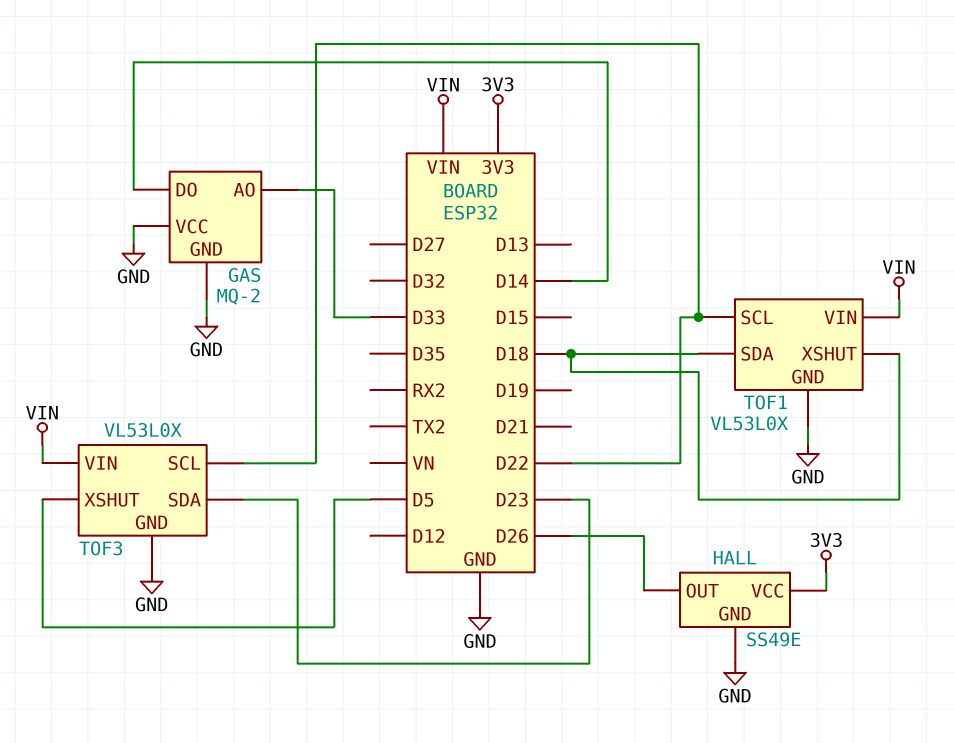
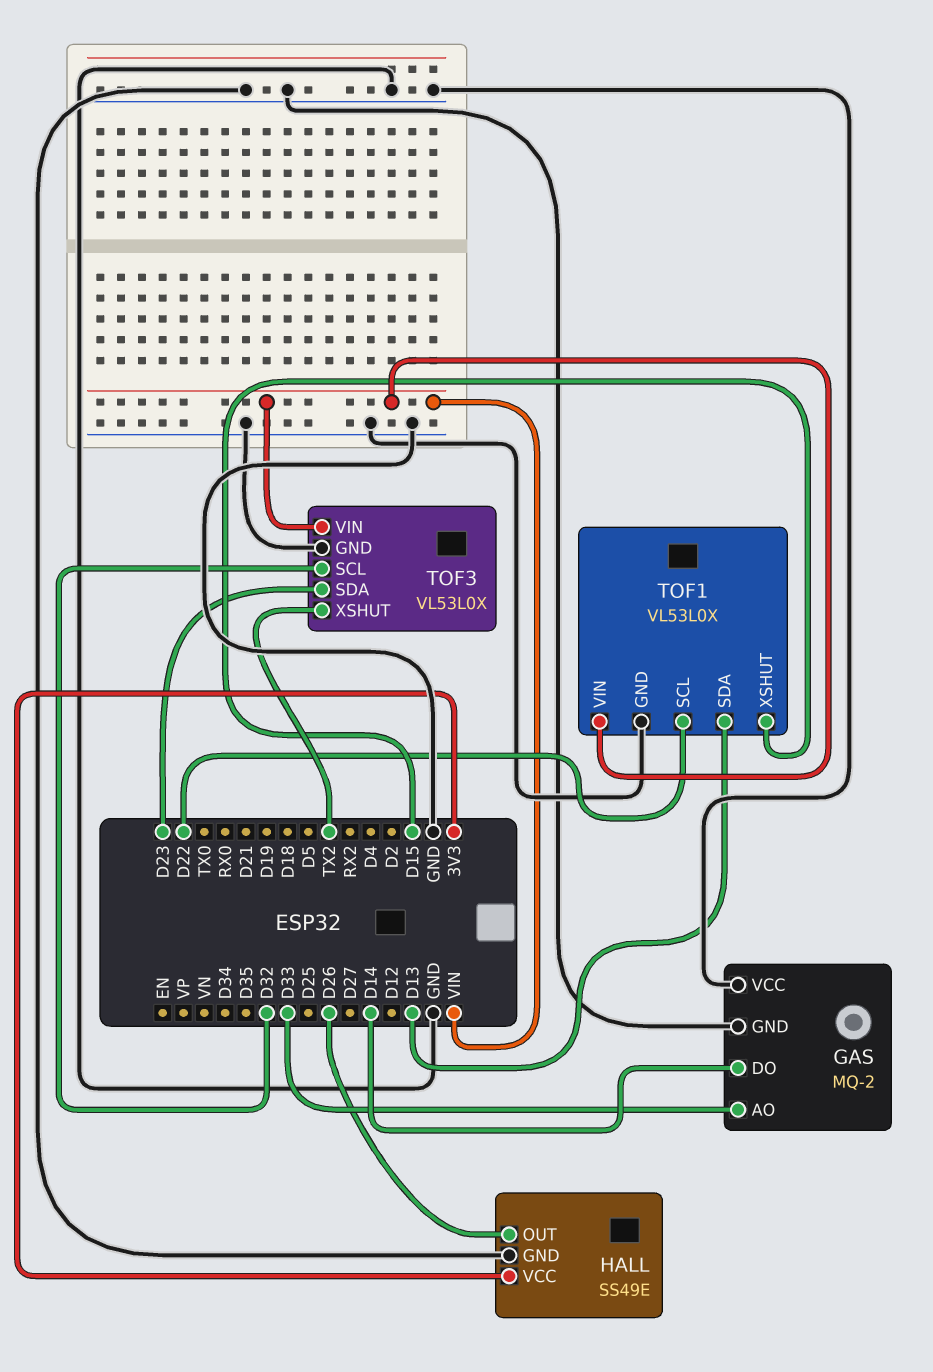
TOF1 pin SDA: D18 -> D13
TOF1 pin XSHUT: D18 -> D15
TOF3 pin SCL: D22 -> D32
TOF3 pin XSHUT: D5 -> TX2

